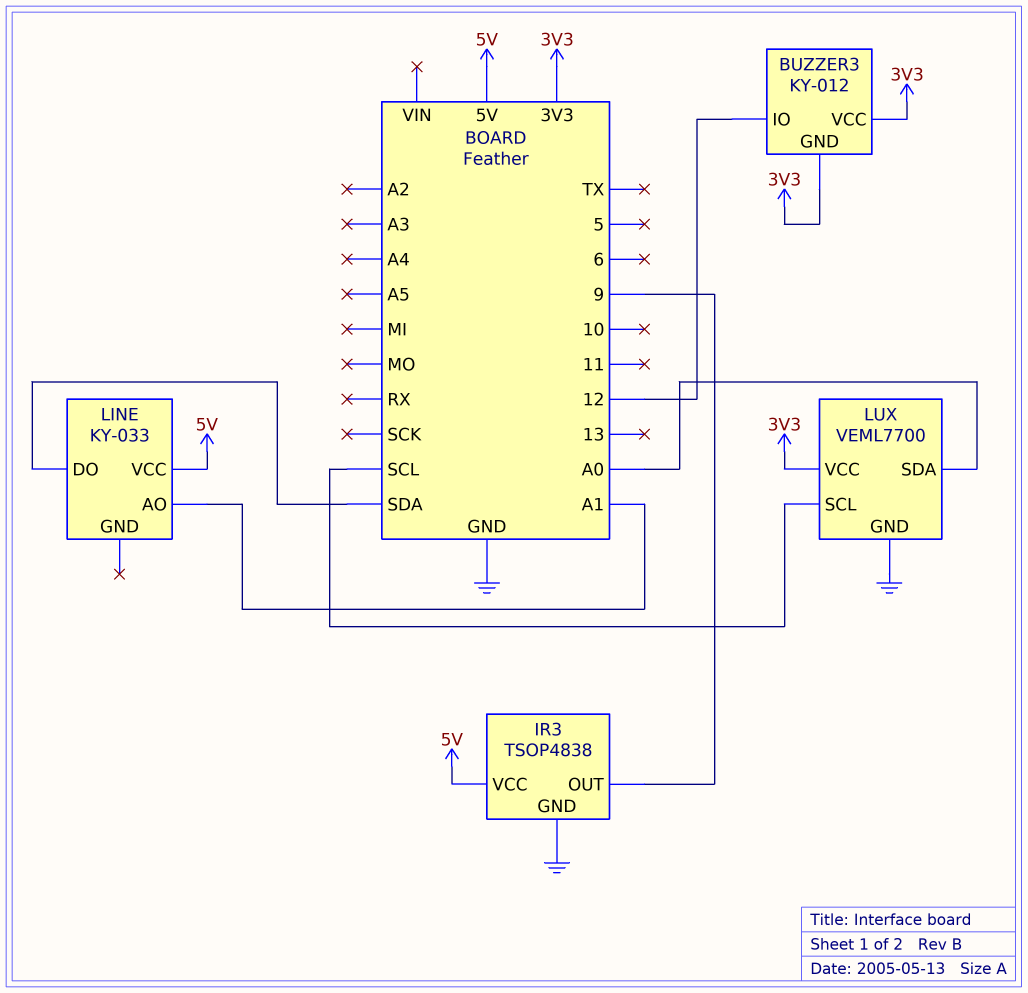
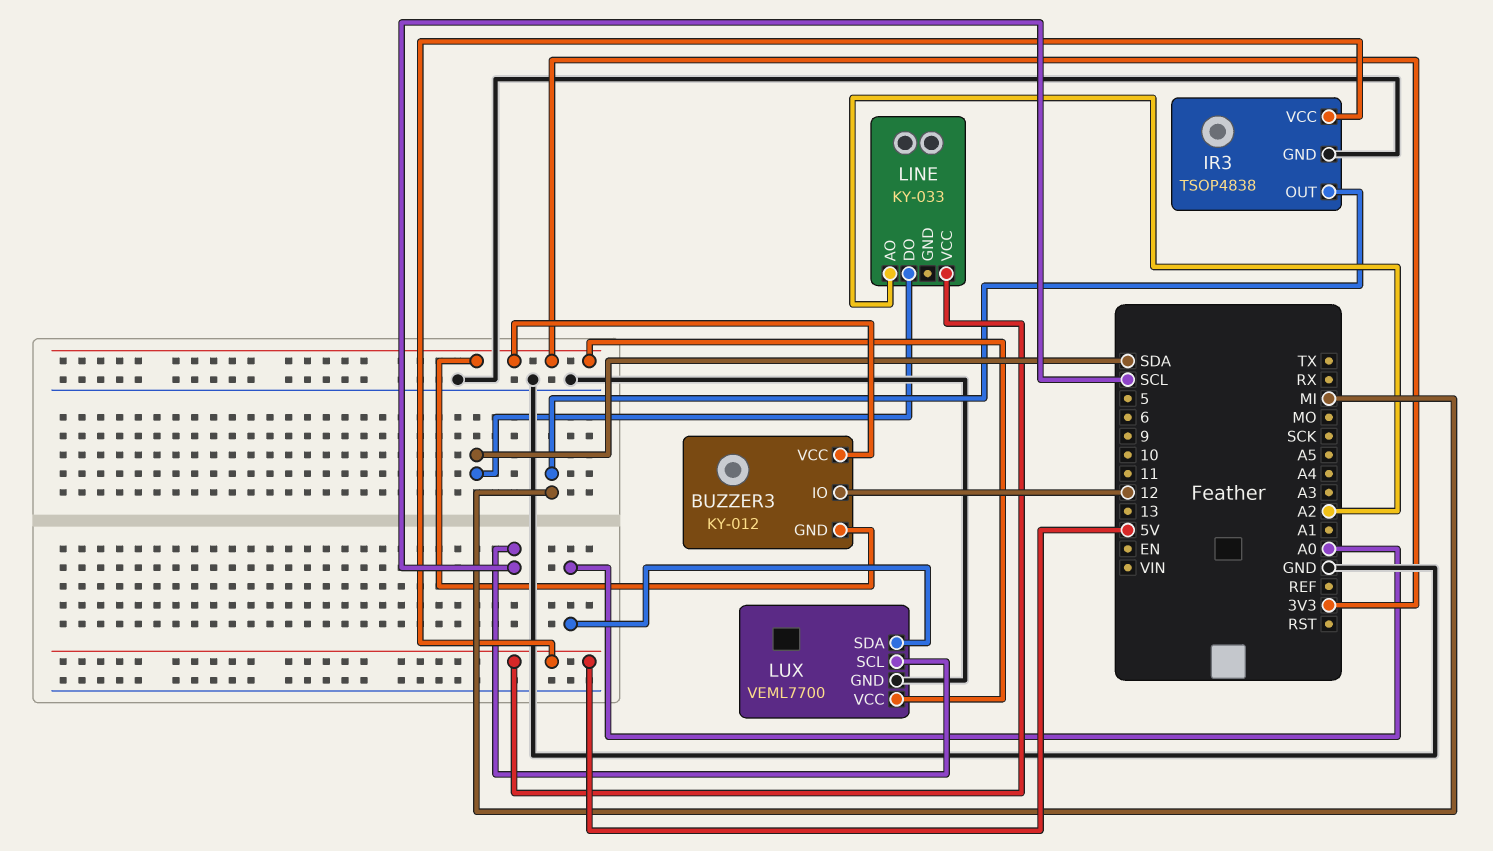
IR3 pin OUT: 9 -> MI
LINE pin AO: A1 -> A2

